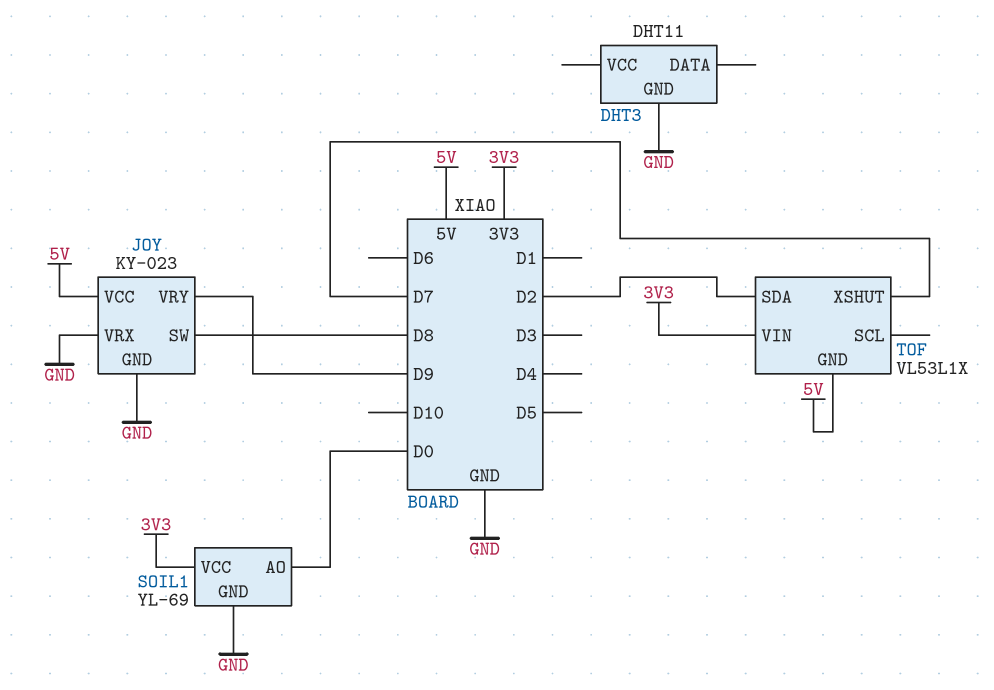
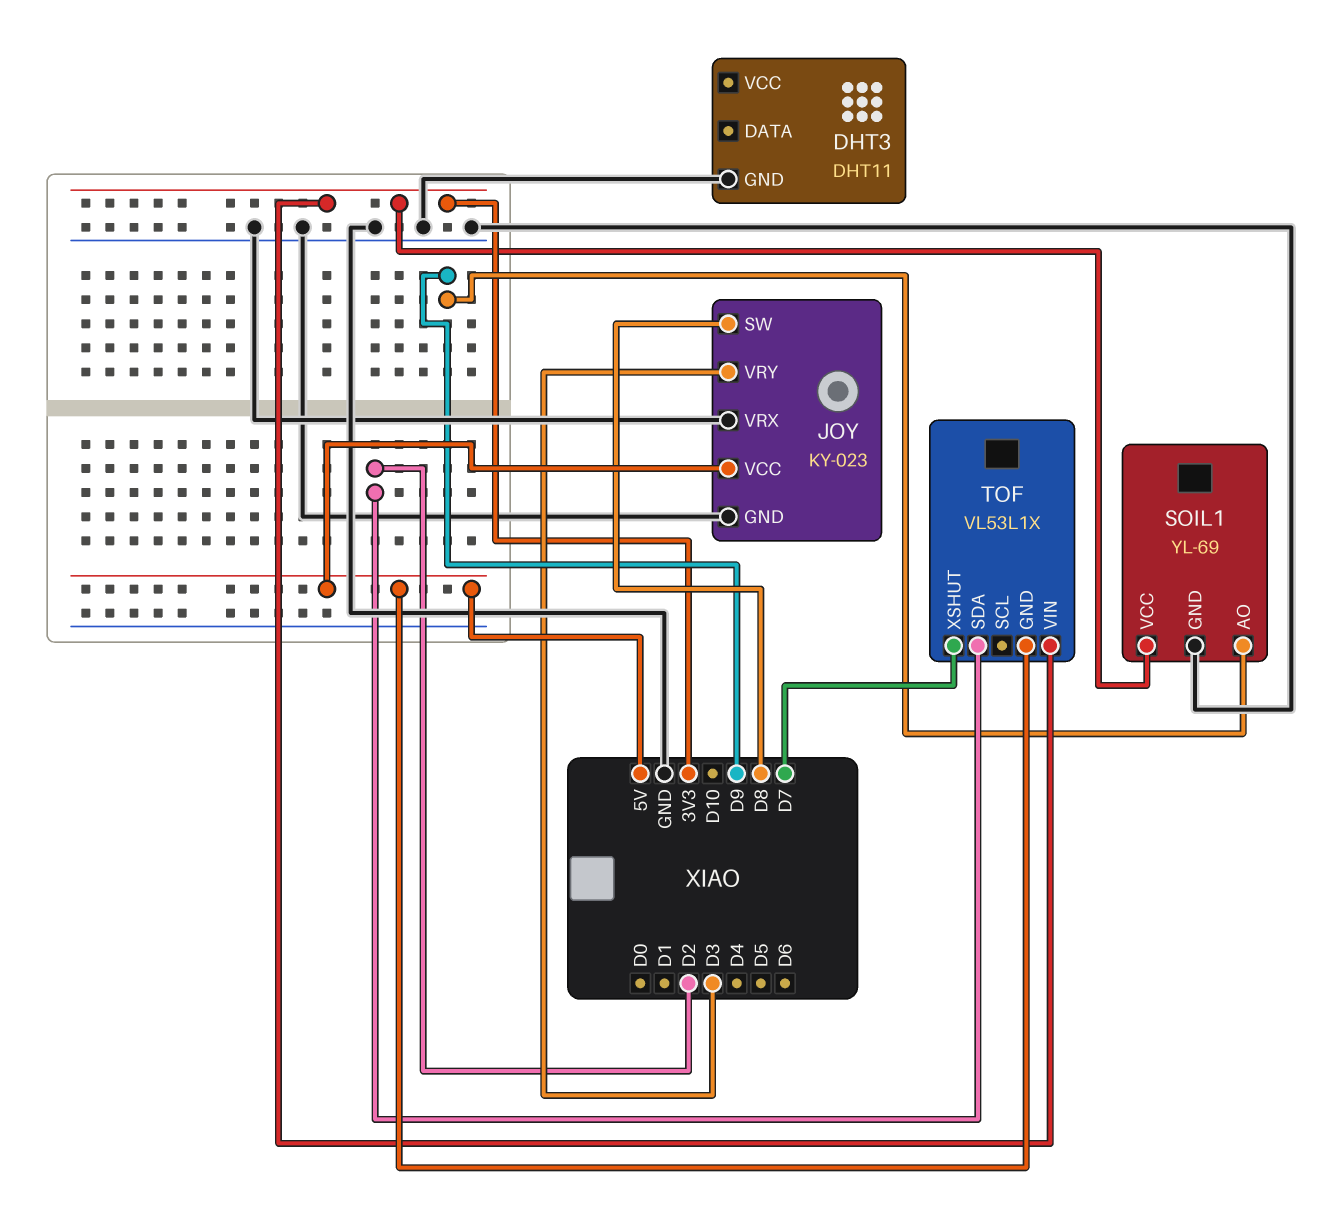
JOY pin VRY: D9 -> D3
SOIL1 pin AO: D0 -> D9

